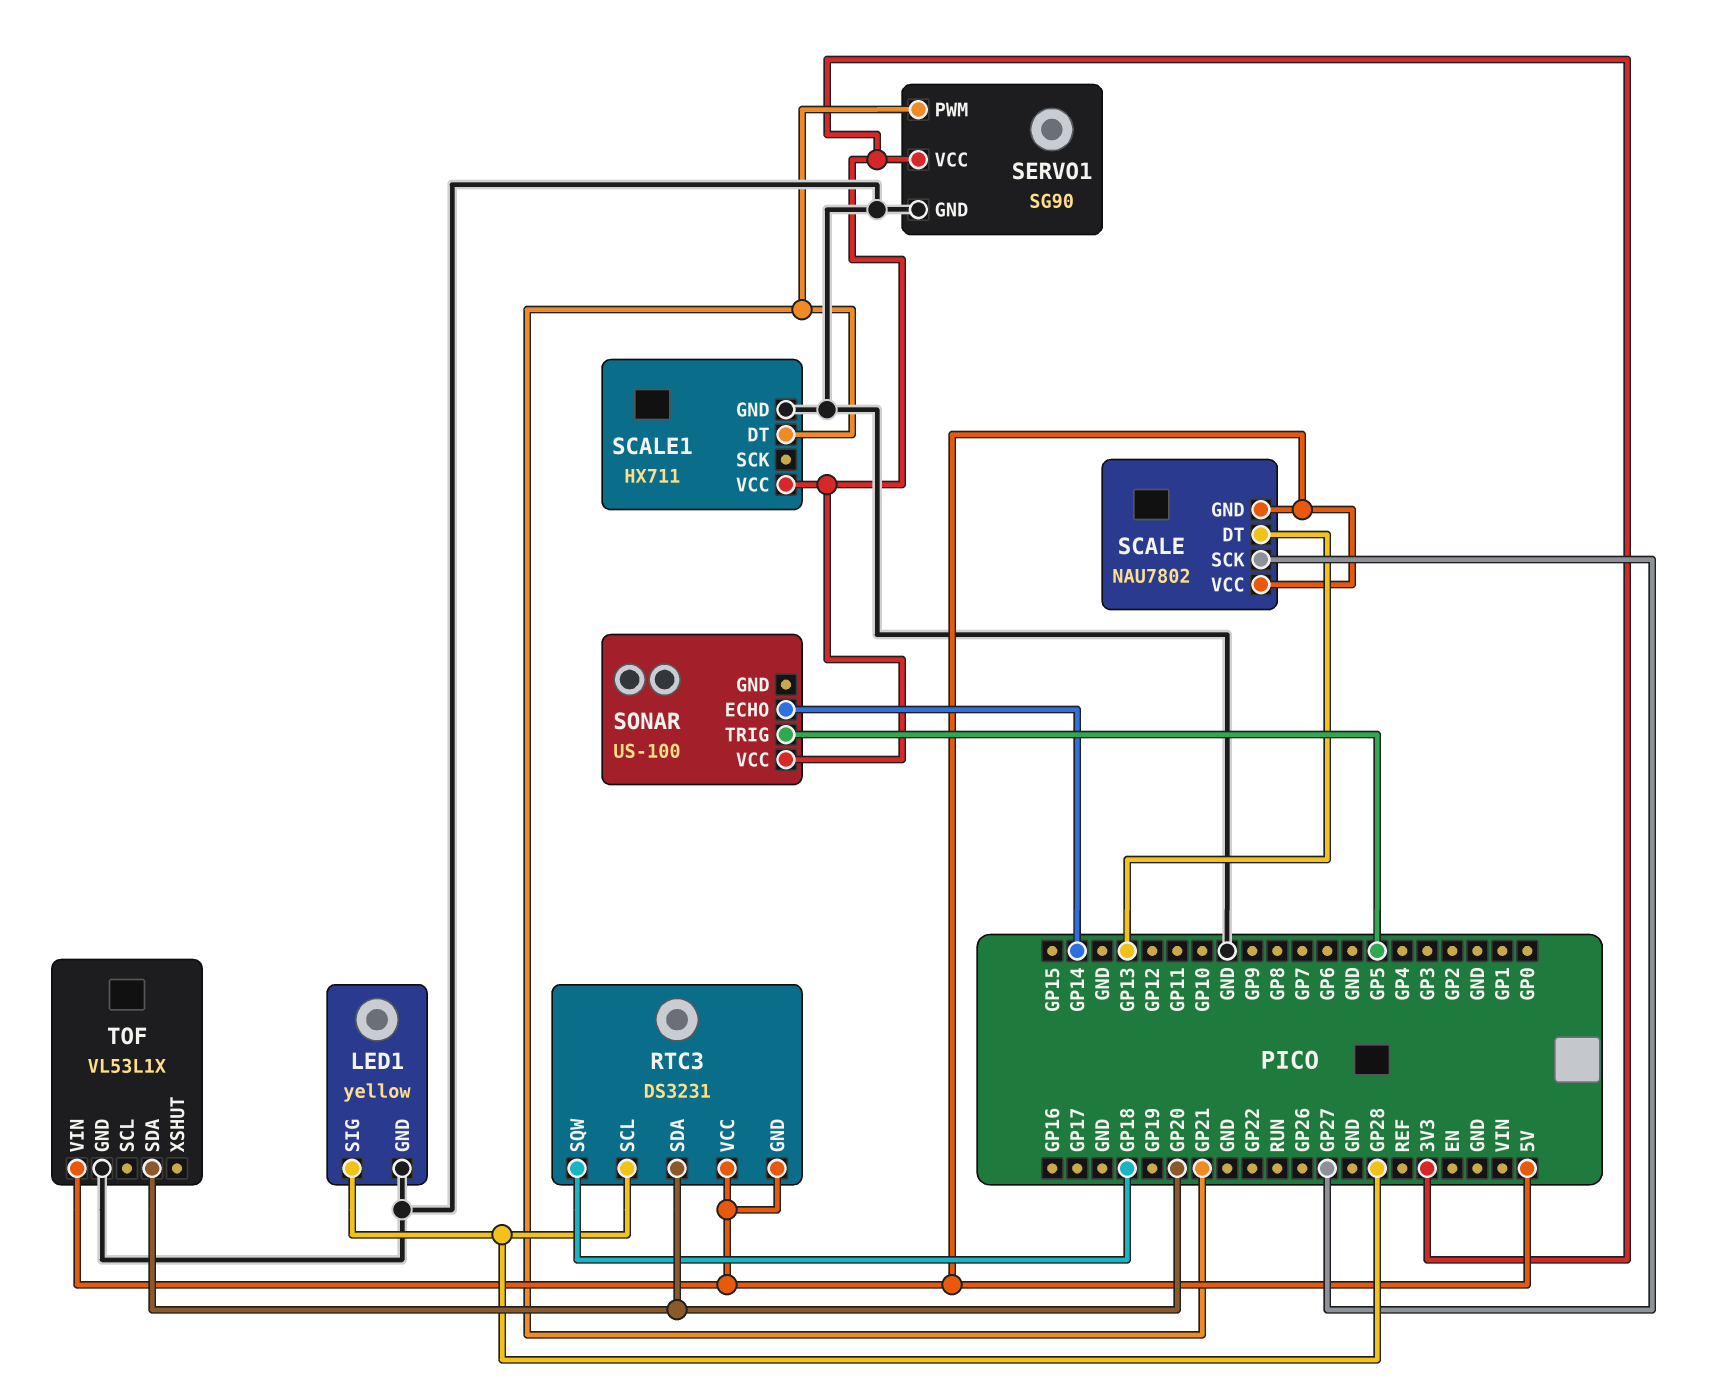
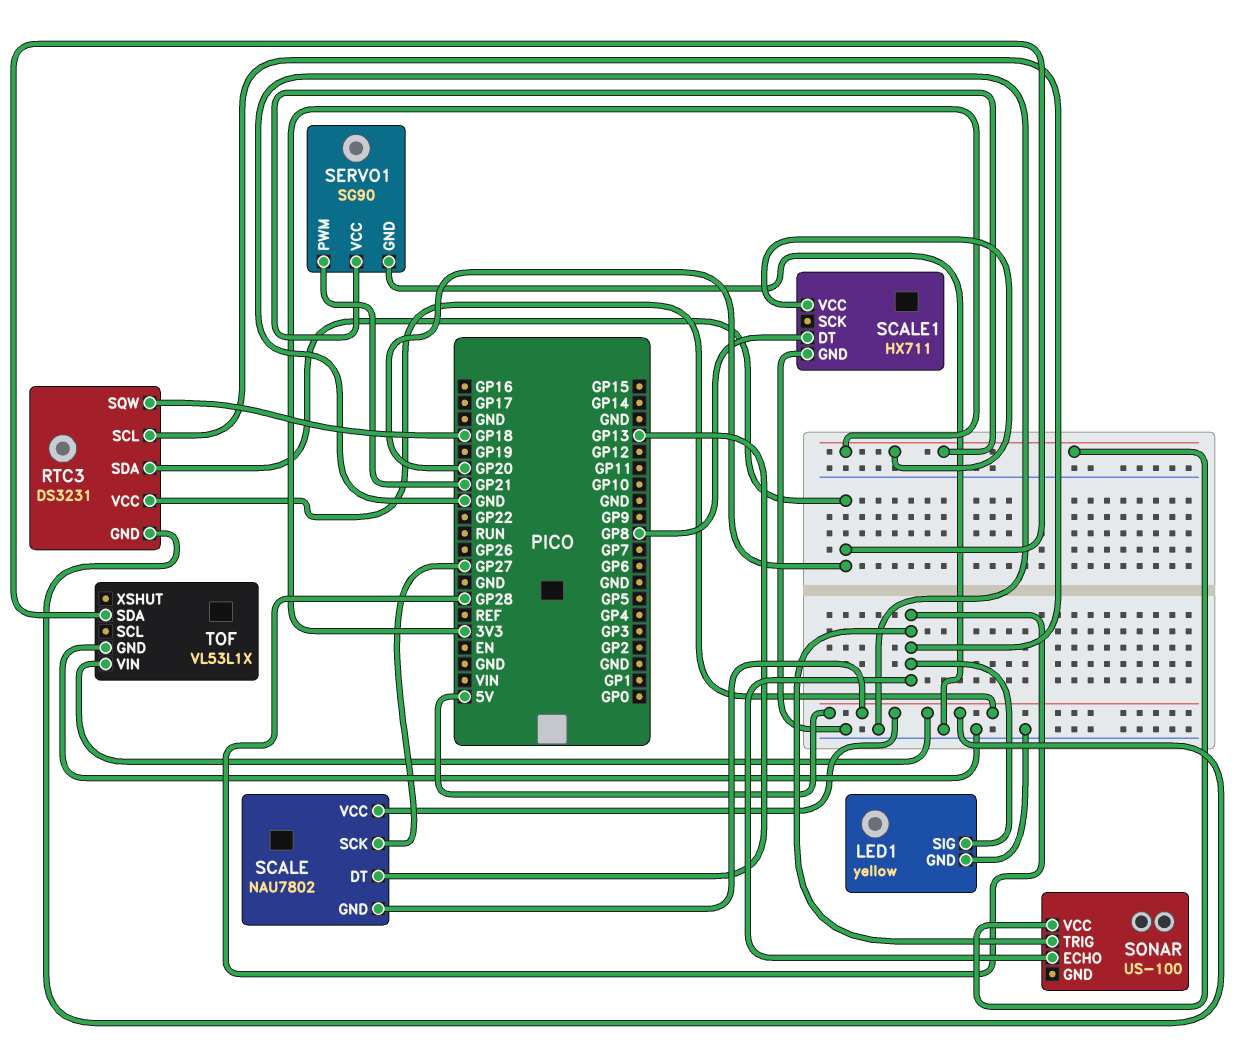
SCALE1 pin DT: GP21 -> GP8
SONAR pin ECHO: GP14 -> GP28
SONAR pin TRIG: GP5 -> GP28

